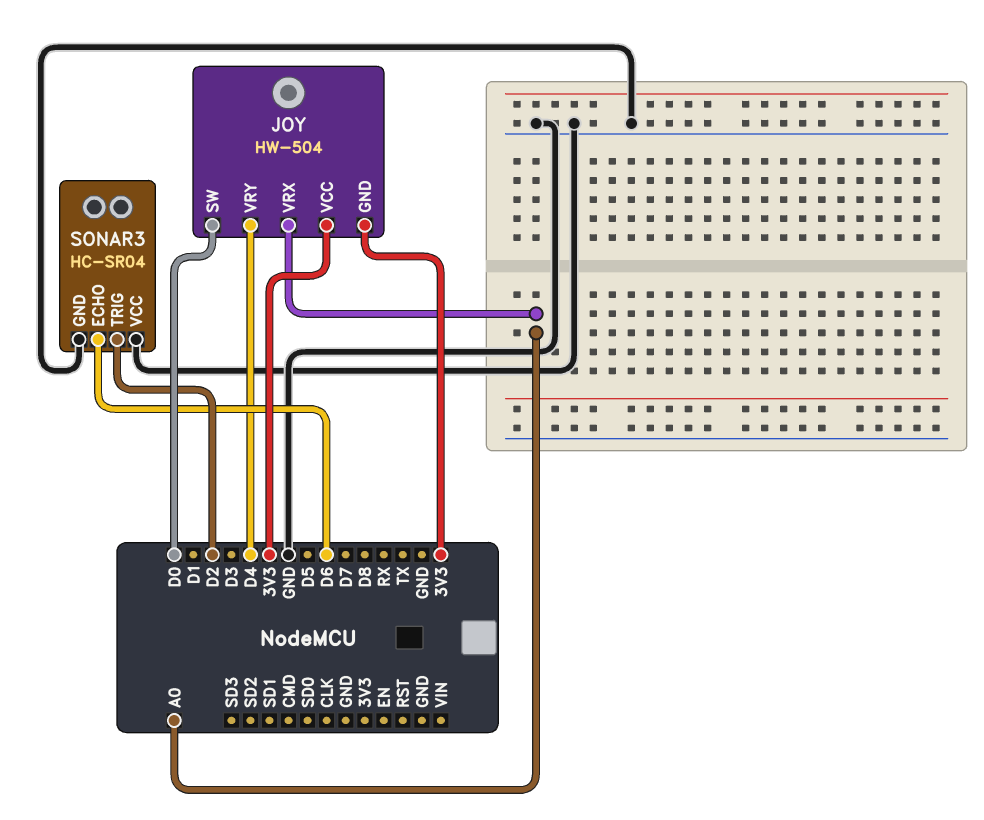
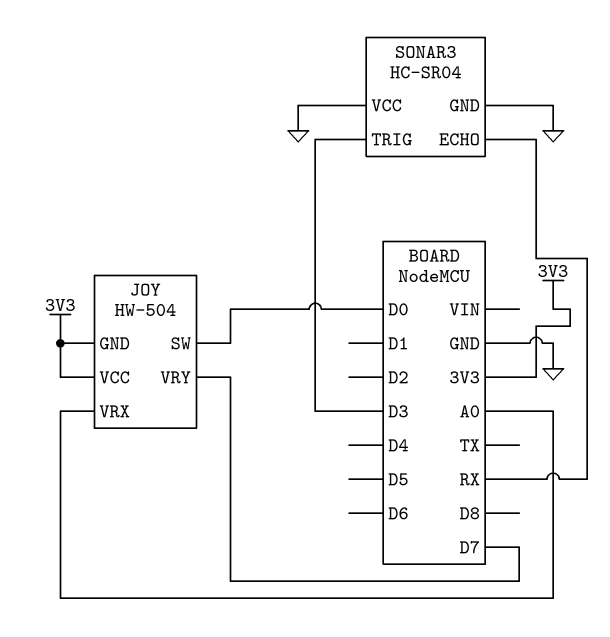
JOY pin VRY: D4 -> D7
SONAR3 pin ECHO: D6 -> RX
SONAR3 pin TRIG: D2 -> D3

